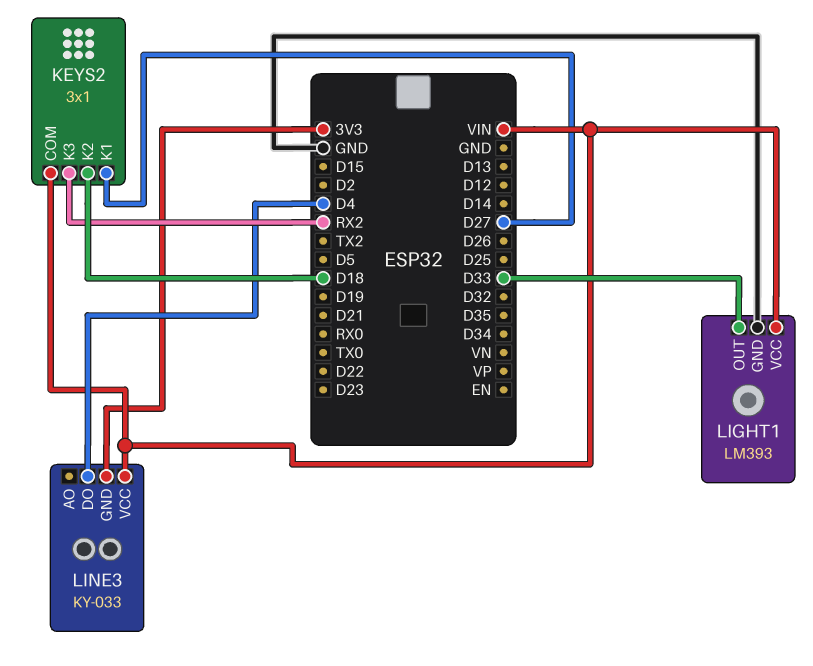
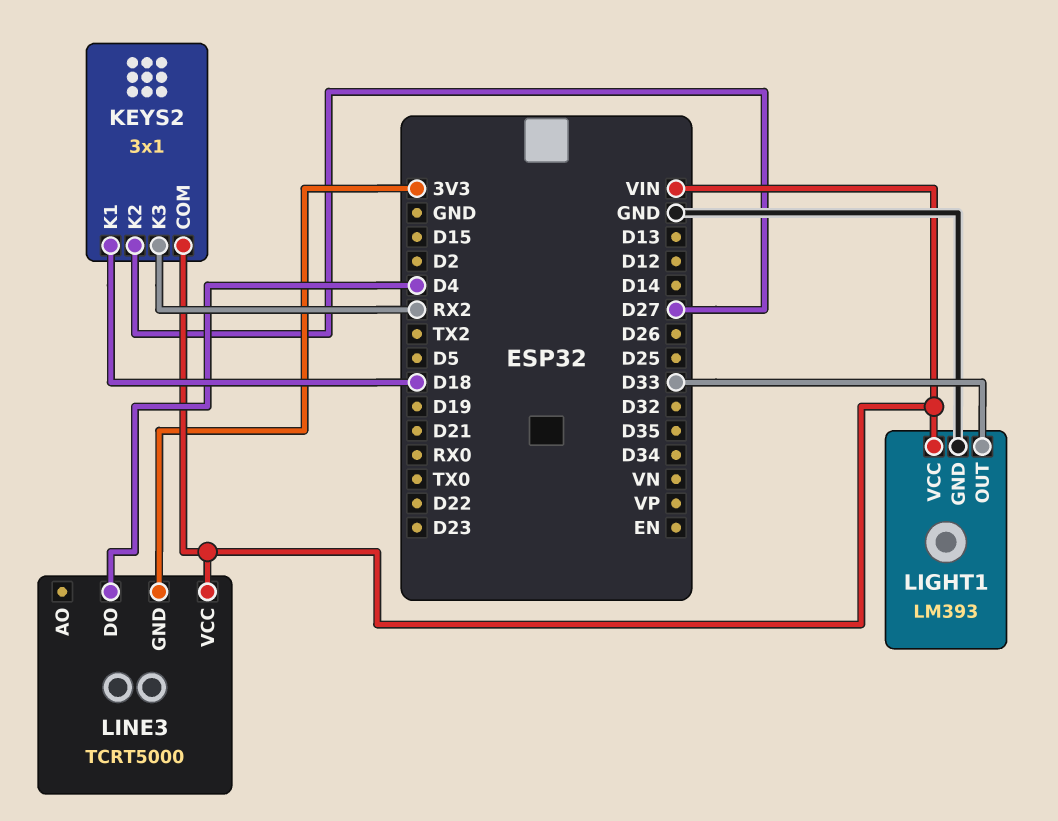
KEYS2 pin K1: D27 -> D18
KEYS2 pin K2: D18 -> D27
LINE3: KY-033 -> TCRT5000

